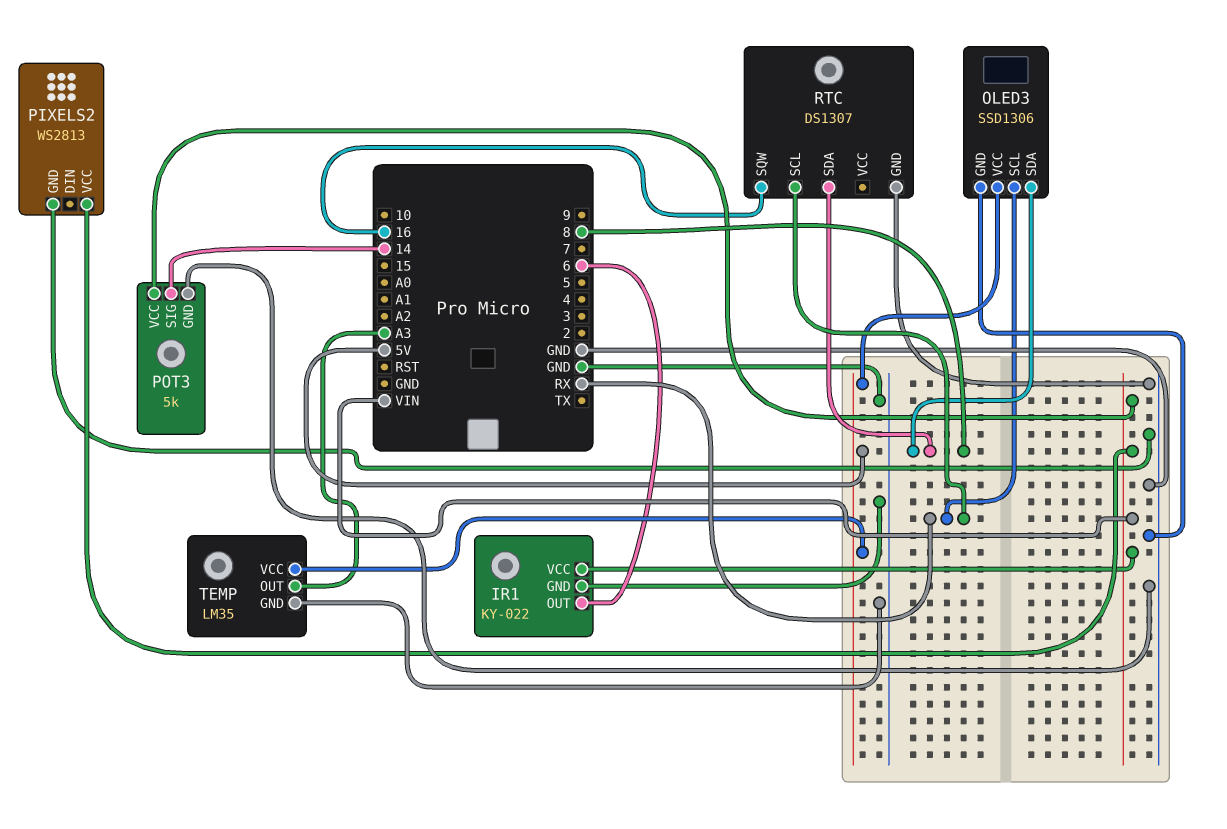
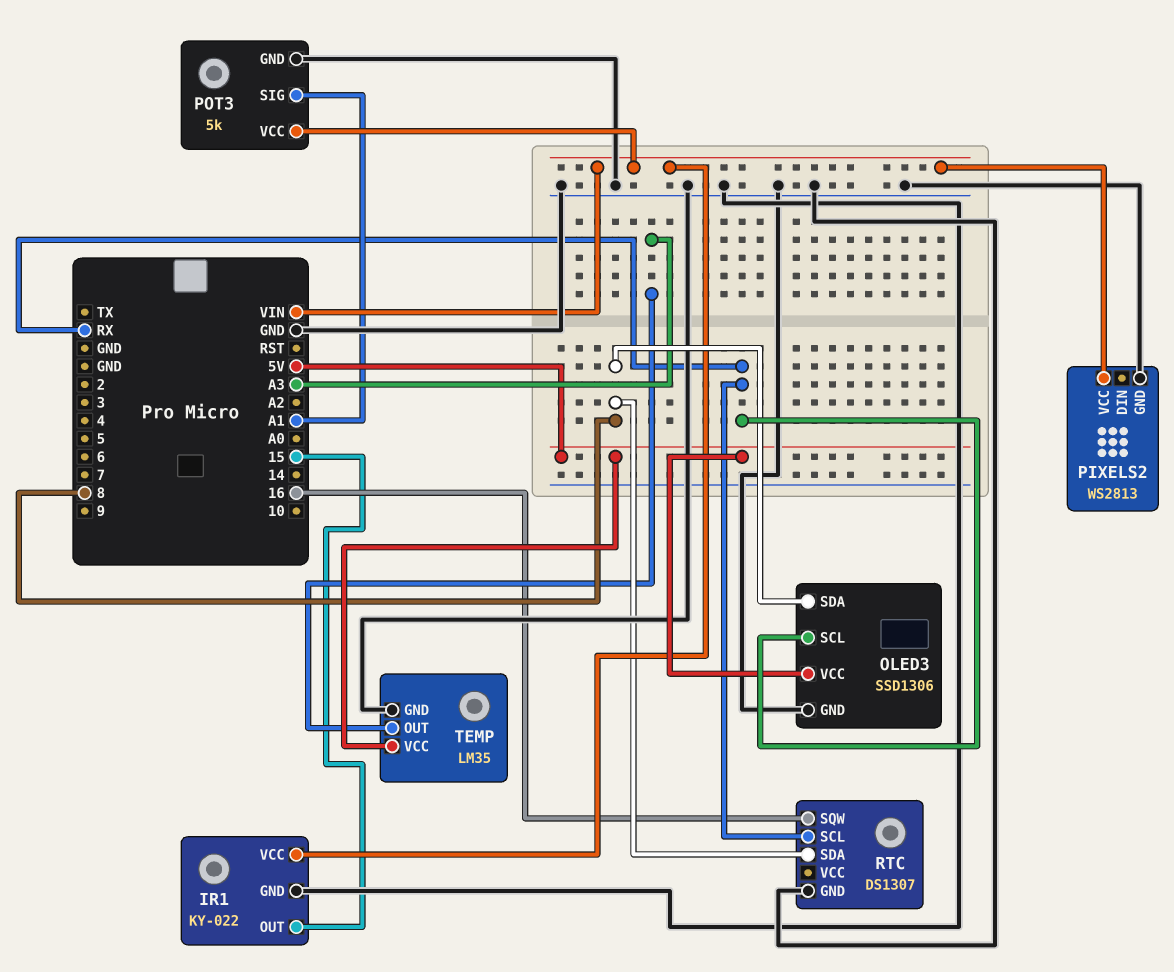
IR1 pin OUT: 6 -> 15
POT3 pin SIG: 14 -> A1

